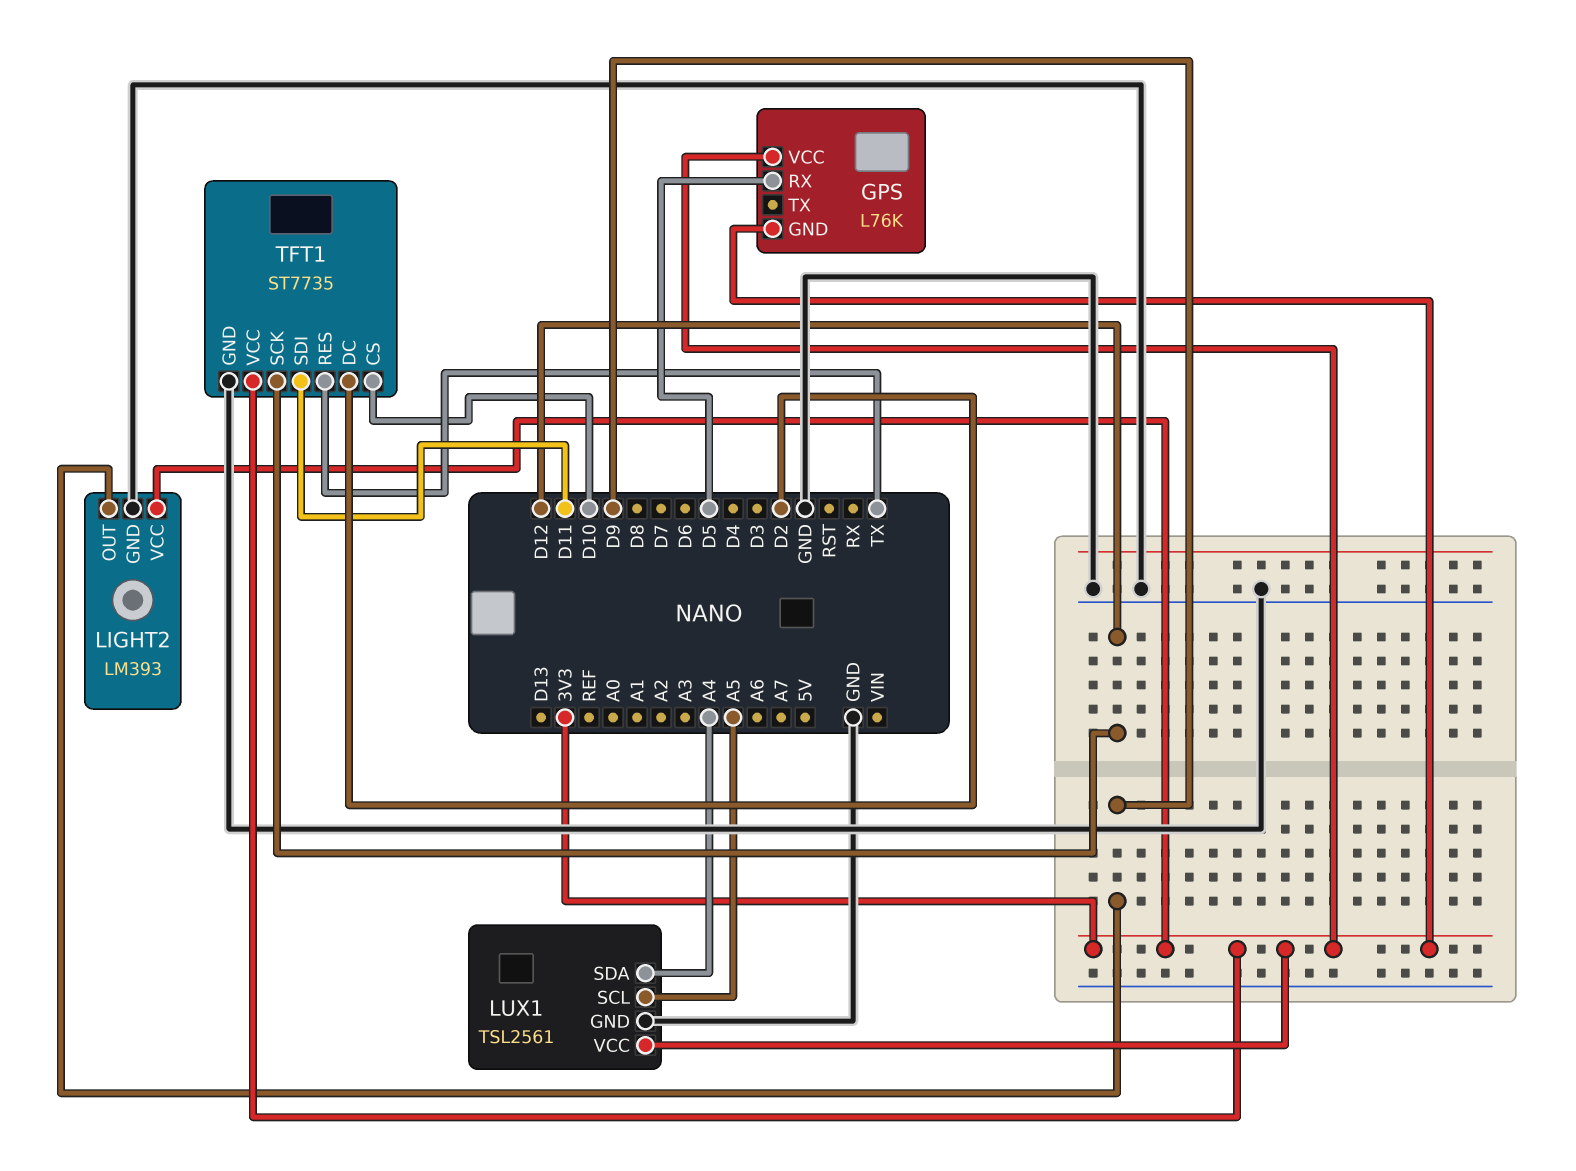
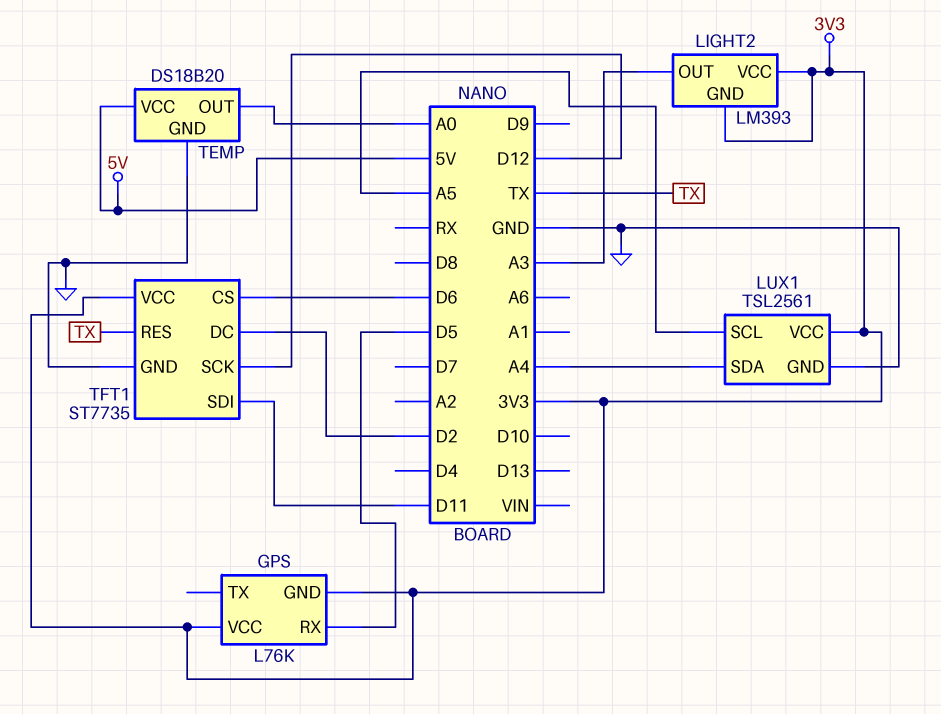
LIGHT2 pin GND: GND -> 3V3
LIGHT2 pin OUT: D9 -> A3
TEMP: none -> DS18B20
TEMP pin GND: none -> GND
TEMP pin OUT: none -> A0
TEMP pin VCC: none -> 5V
TFT1 pin CS: D10 -> D6

